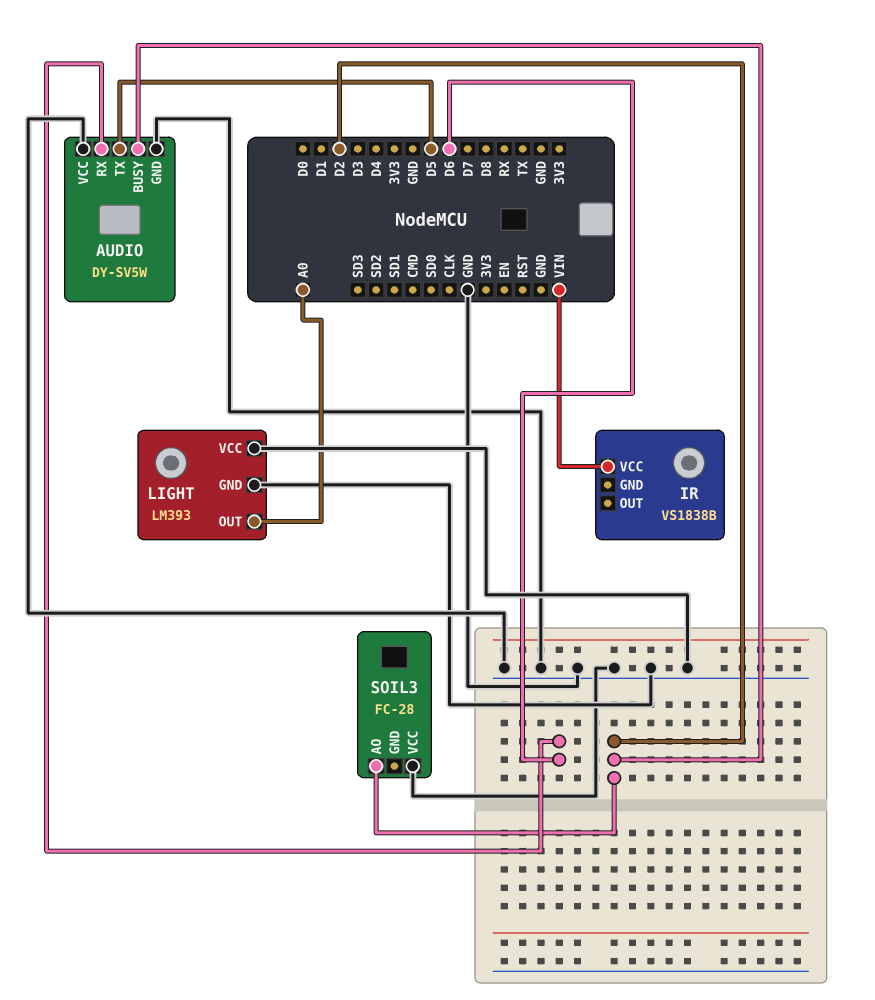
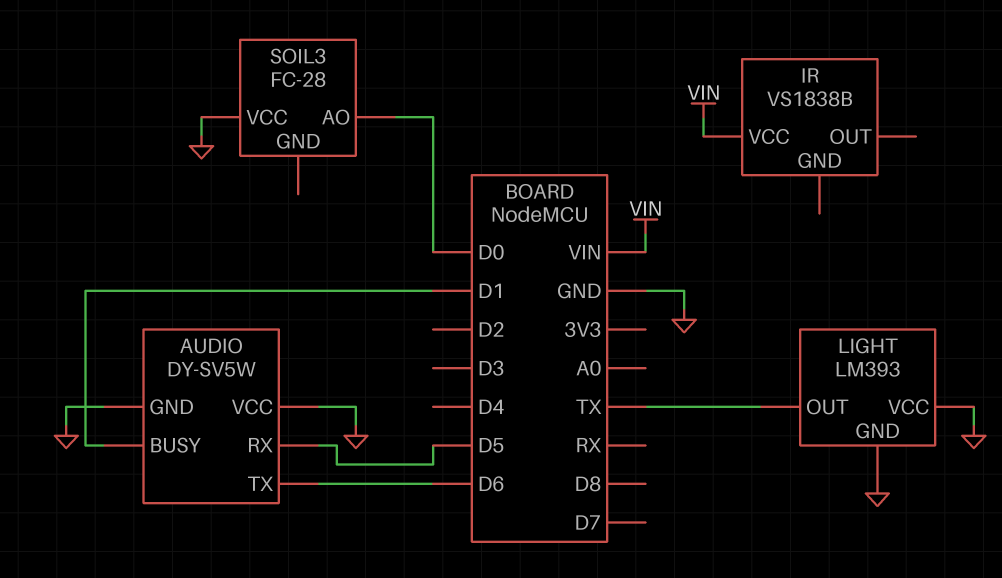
AUDIO pin BUSY: D2 -> D1
AUDIO pin RX: D6 -> D5
AUDIO pin TX: D5 -> D6
LIGHT pin OUT: A0 -> TX
SOIL3 pin AO: D2 -> D0

